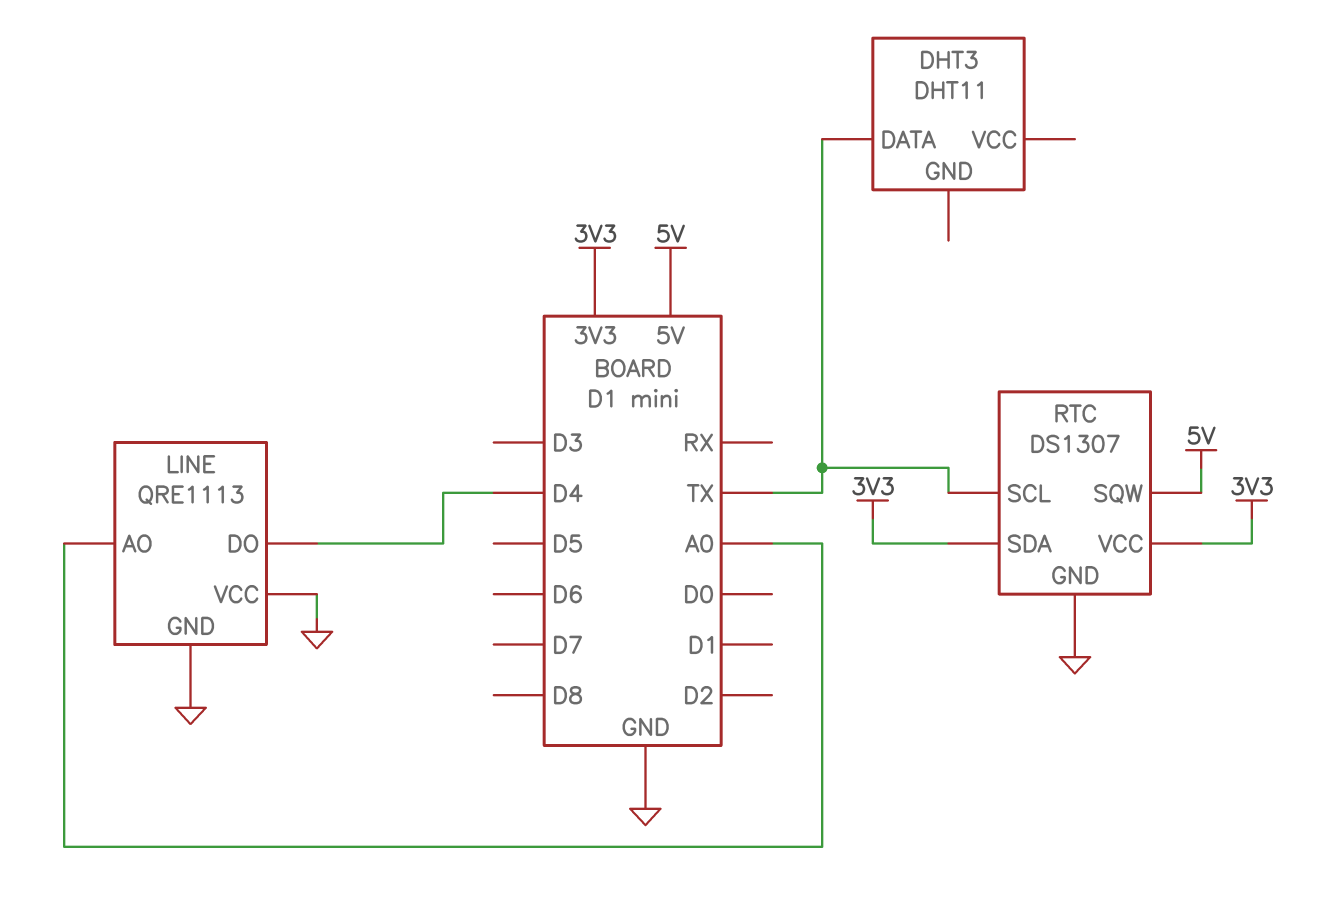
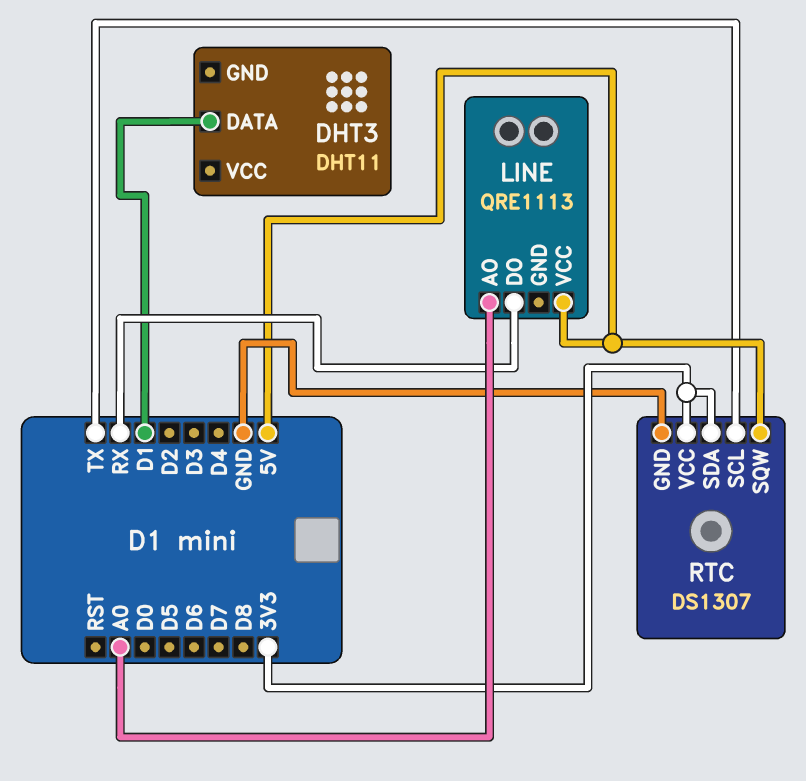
DHT3 pin DATA: TX -> D1
LINE pin DO: D4 -> RX
LINE pin GND: GND -> none
LINE pin VCC: GND -> 5V

